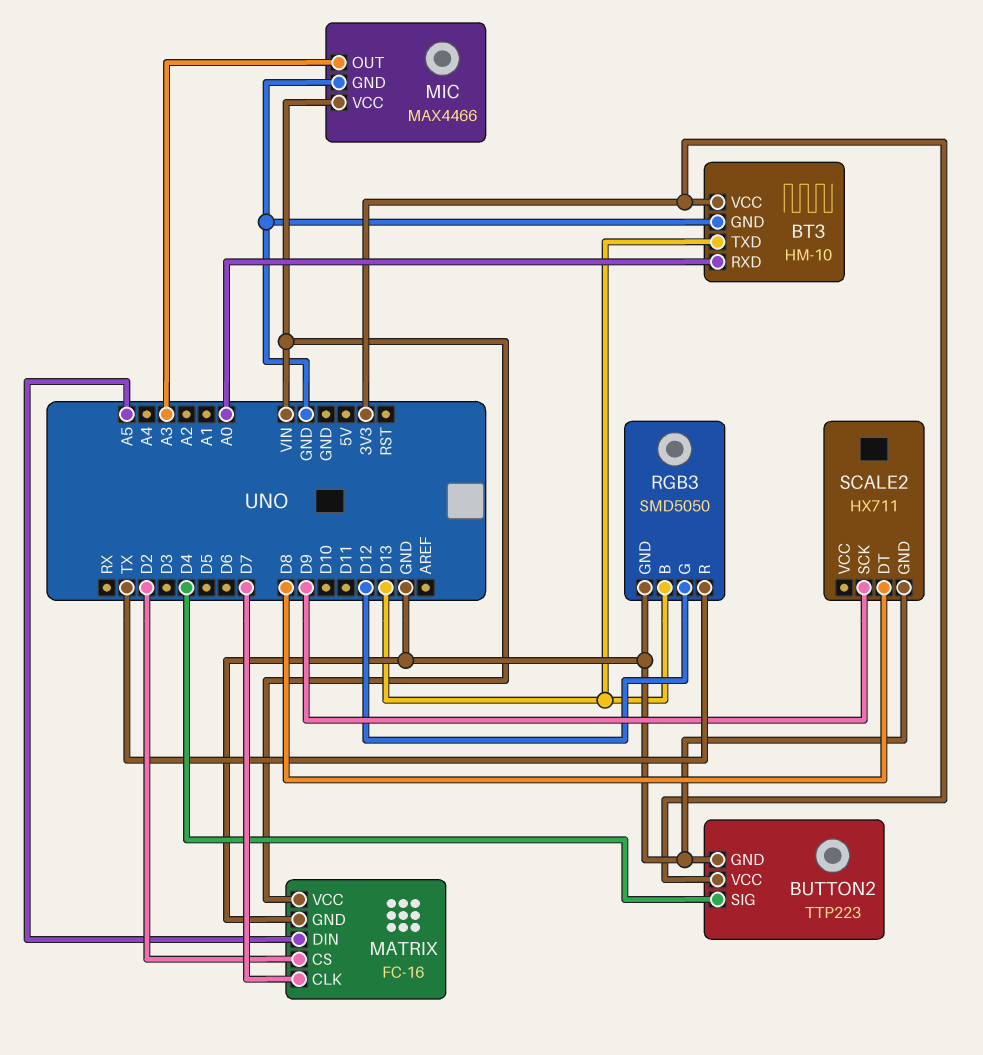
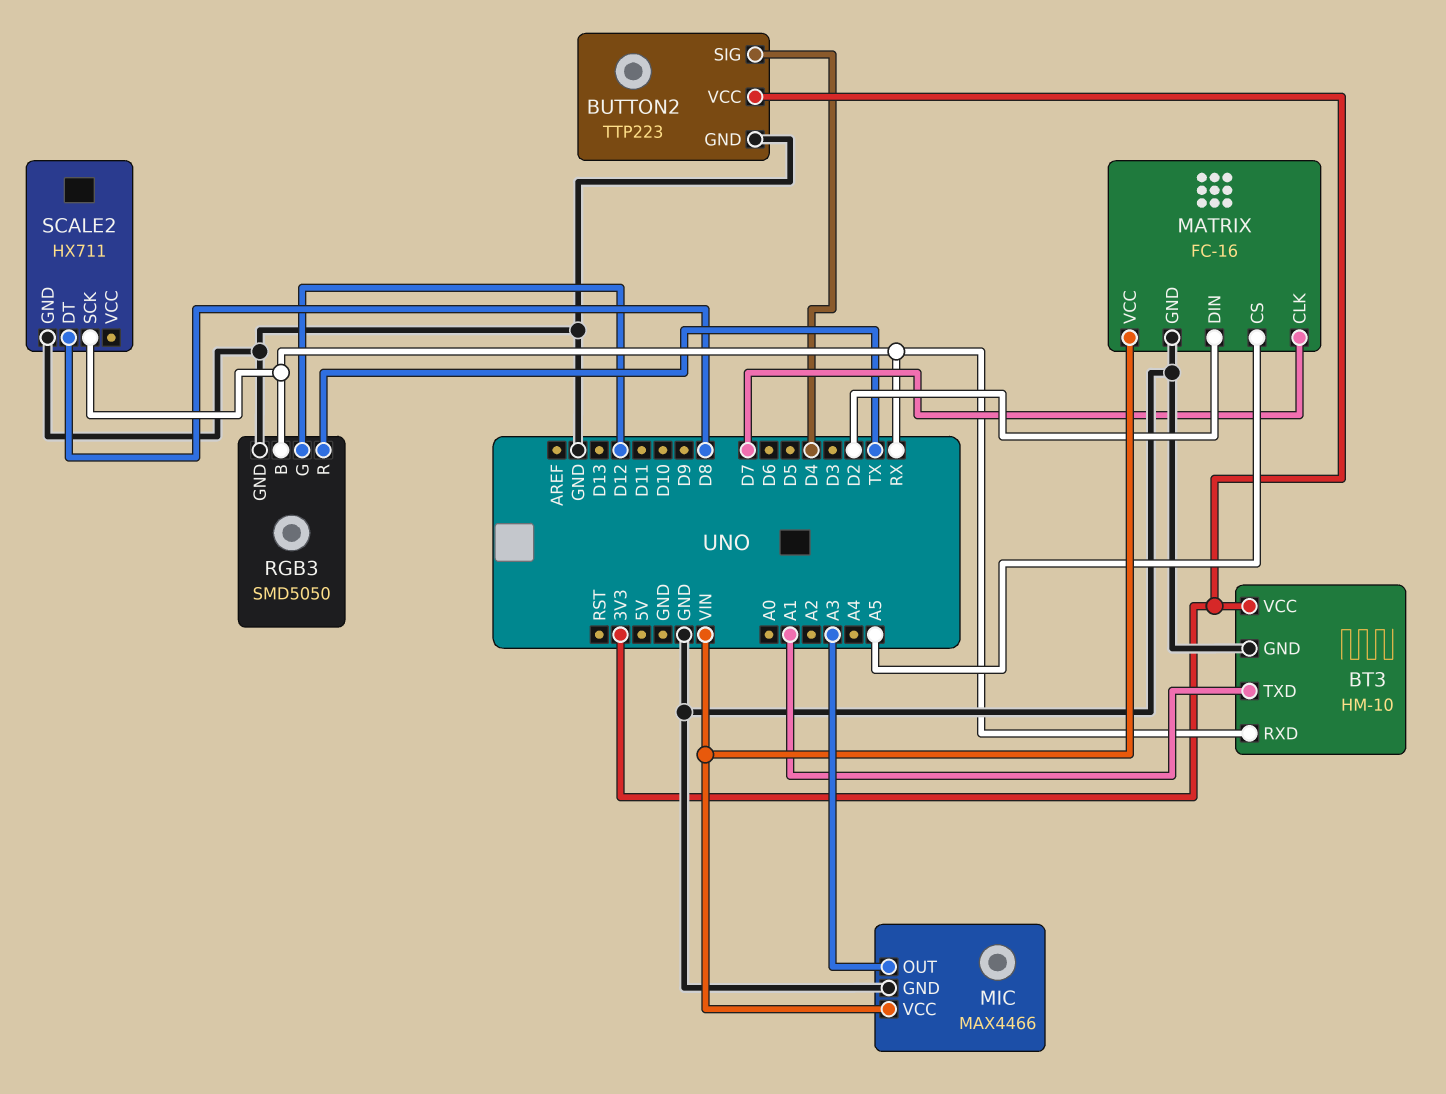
BT3 pin RXD: A0 -> RX
BT3 pin TXD: D13 -> A1
MATRIX pin CS: D2 -> A5
MATRIX pin DIN: A5 -> D2
RGB3 pin B: D13 -> RX
SCALE2 pin SCK: D9 -> RX

